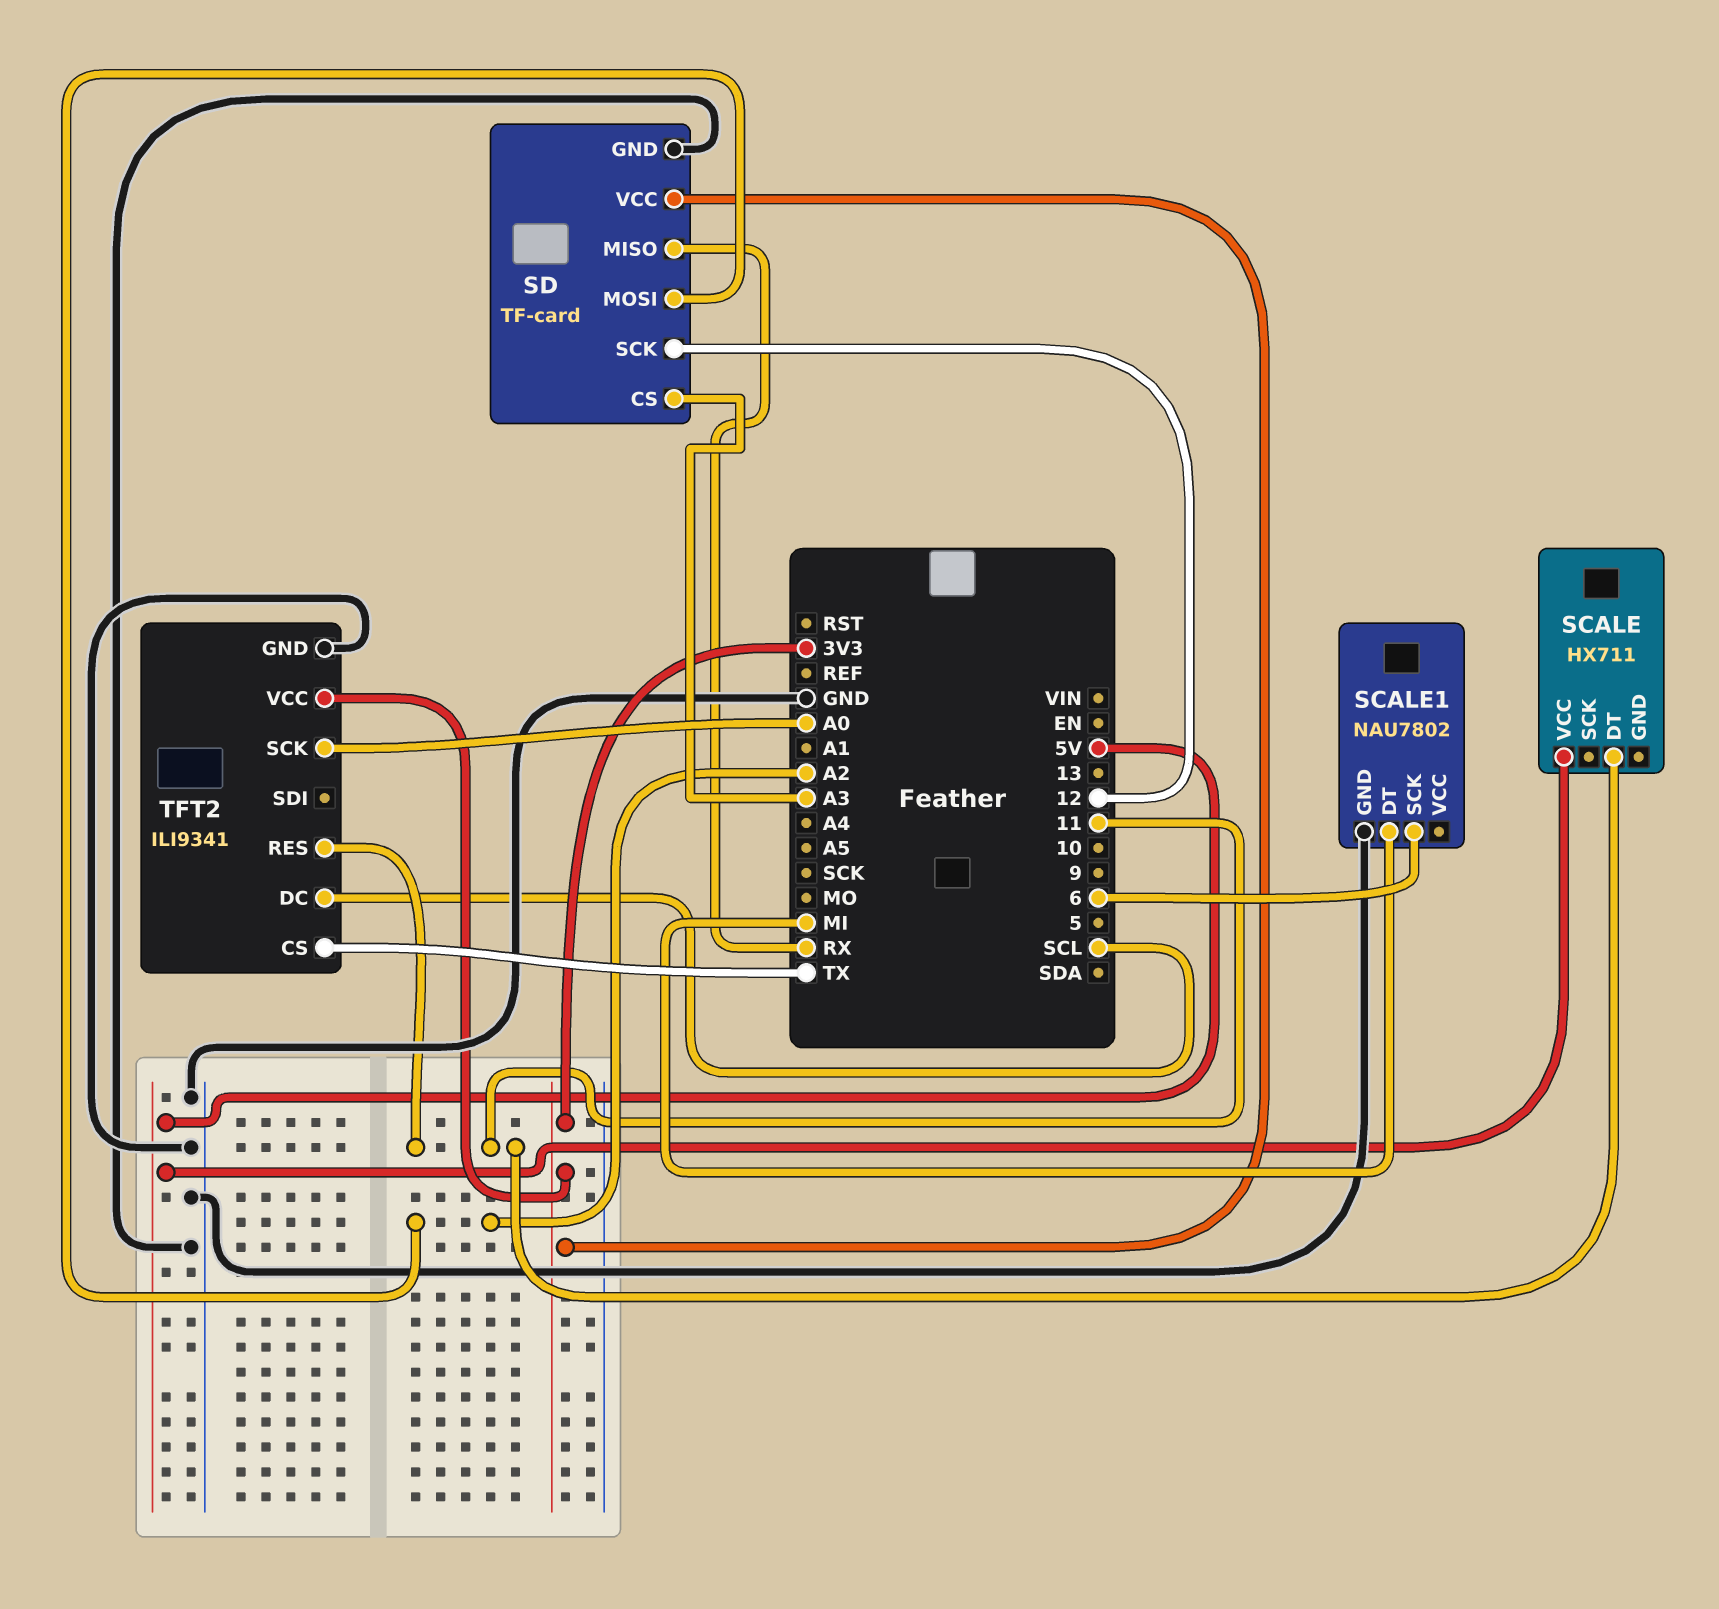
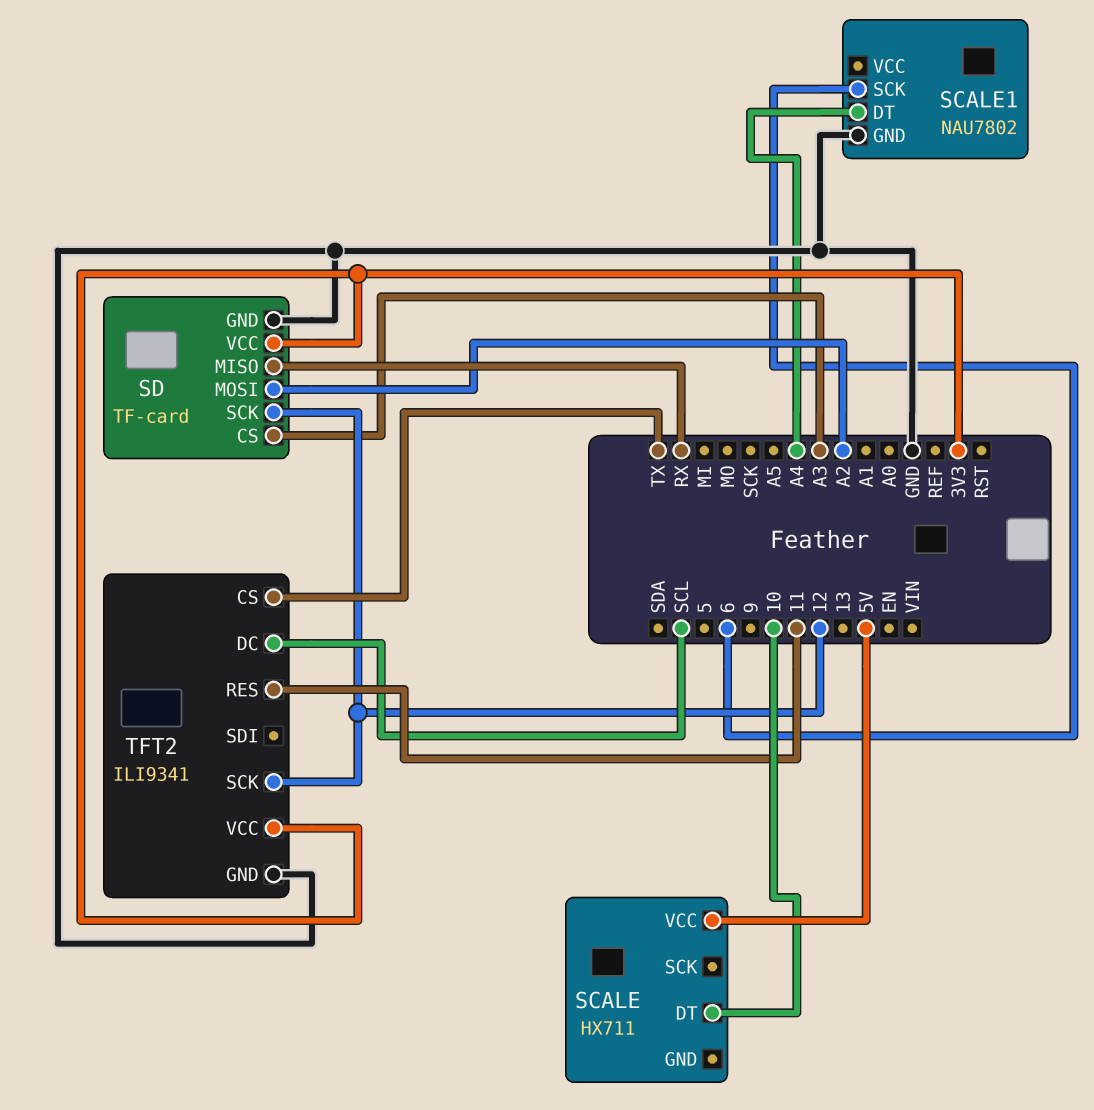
SCALE pin DT: 11 -> 10
SCALE1 pin DT: MI -> A4
TFT2 pin SCK: A0 -> 12

